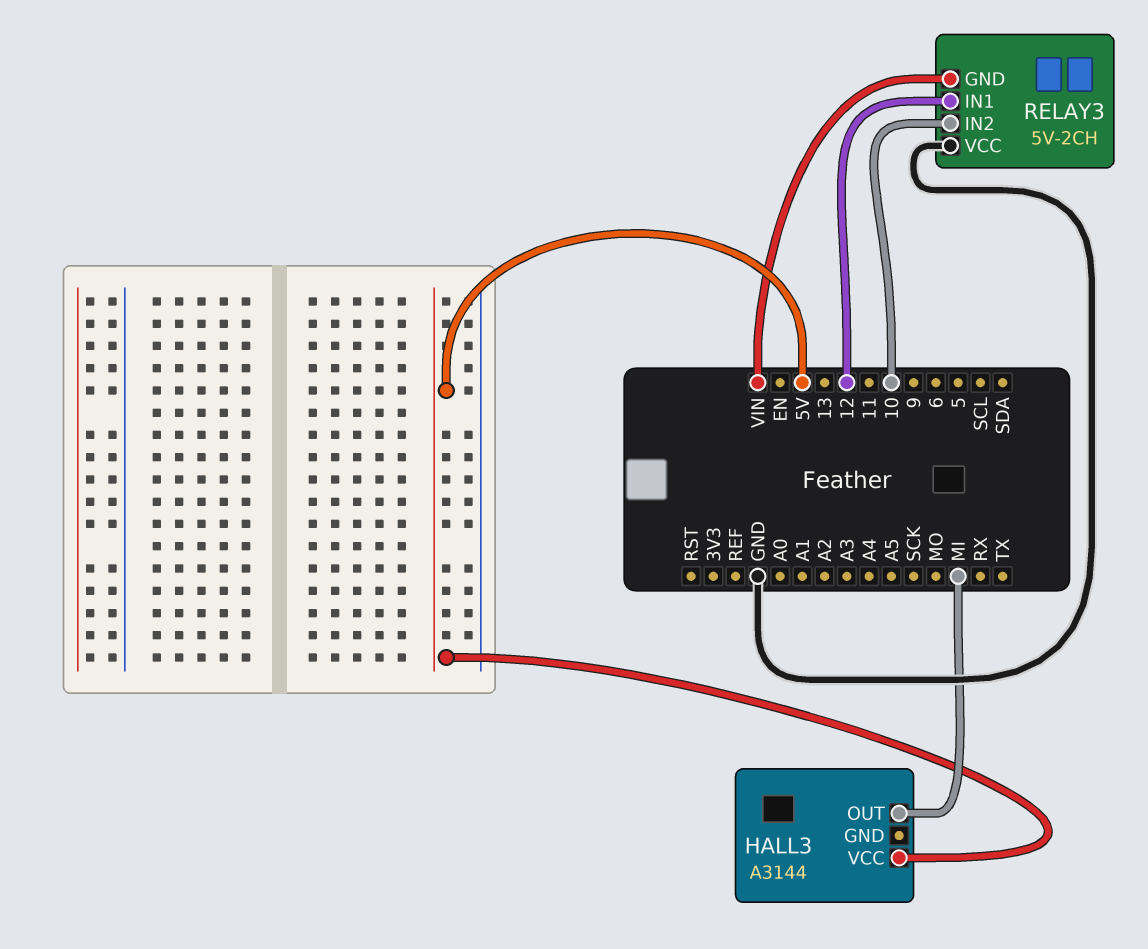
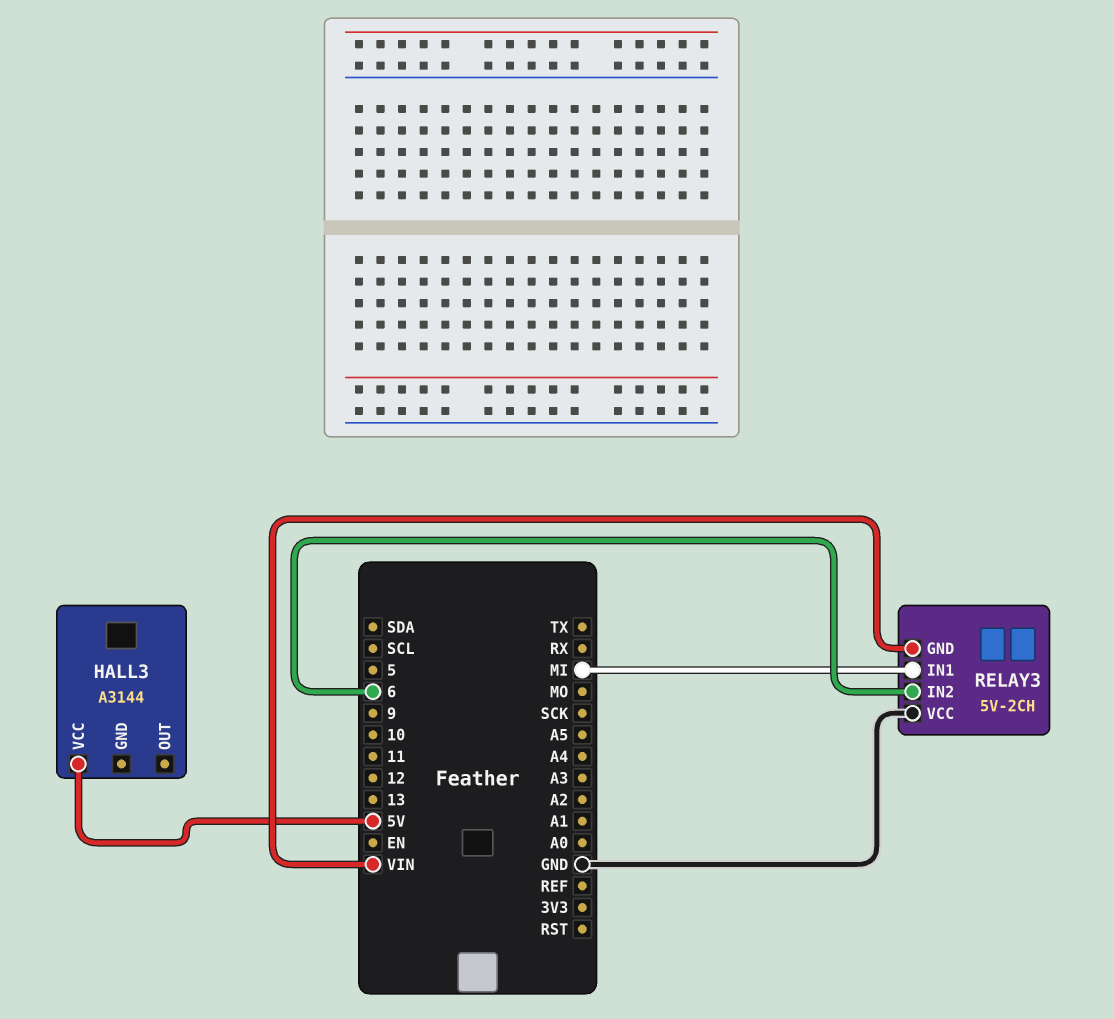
HALL3 pin OUT: MI -> none
RELAY3 pin IN1: 12 -> MI
RELAY3 pin IN2: 10 -> 6

